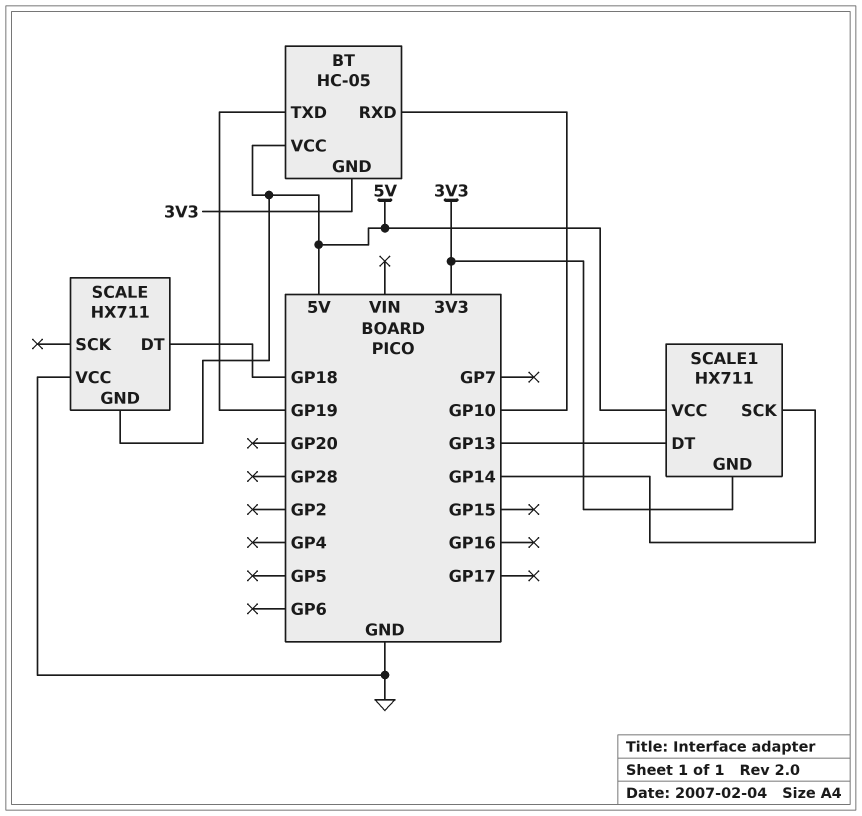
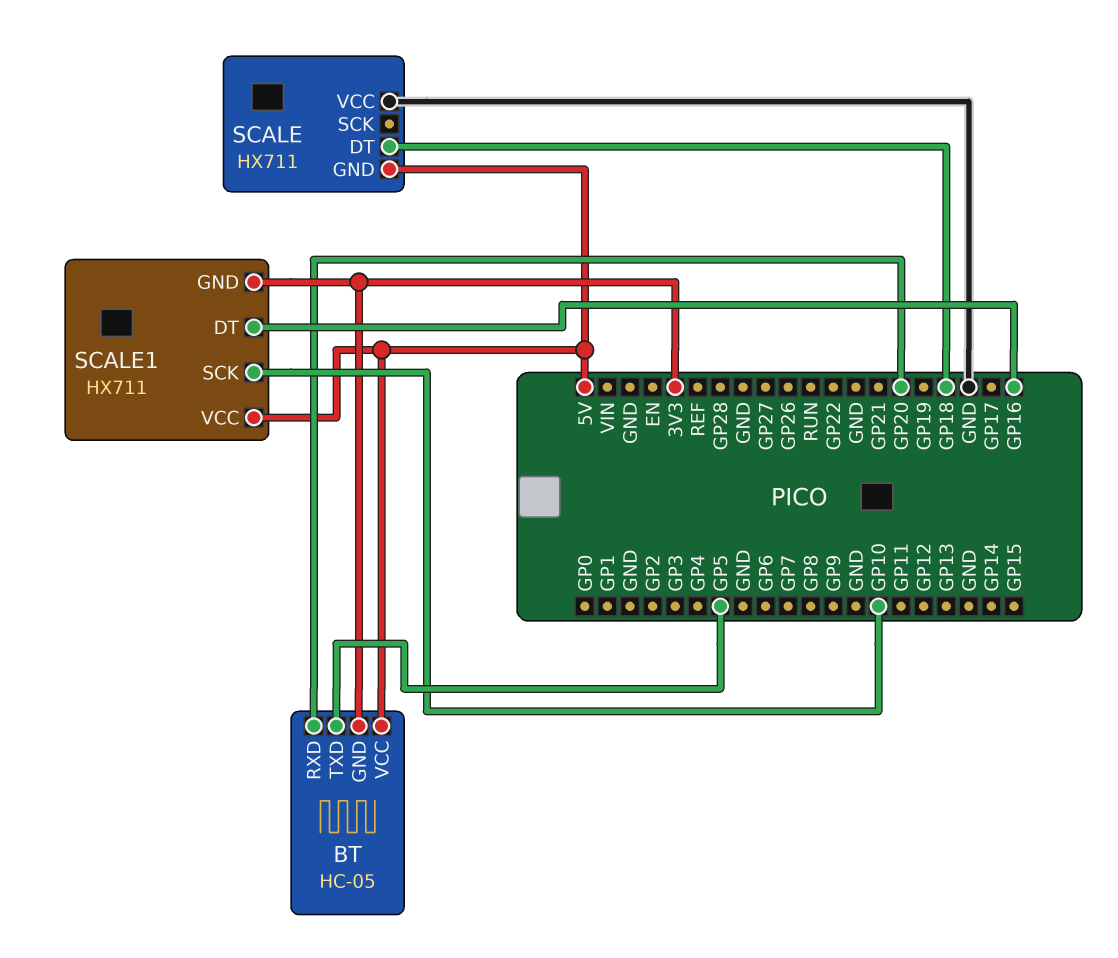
BT pin RXD: GP10 -> GP20
BT pin TXD: GP19 -> GP5
SCALE1 pin DT: GP13 -> GP16
SCALE1 pin SCK: GP14 -> GP10

